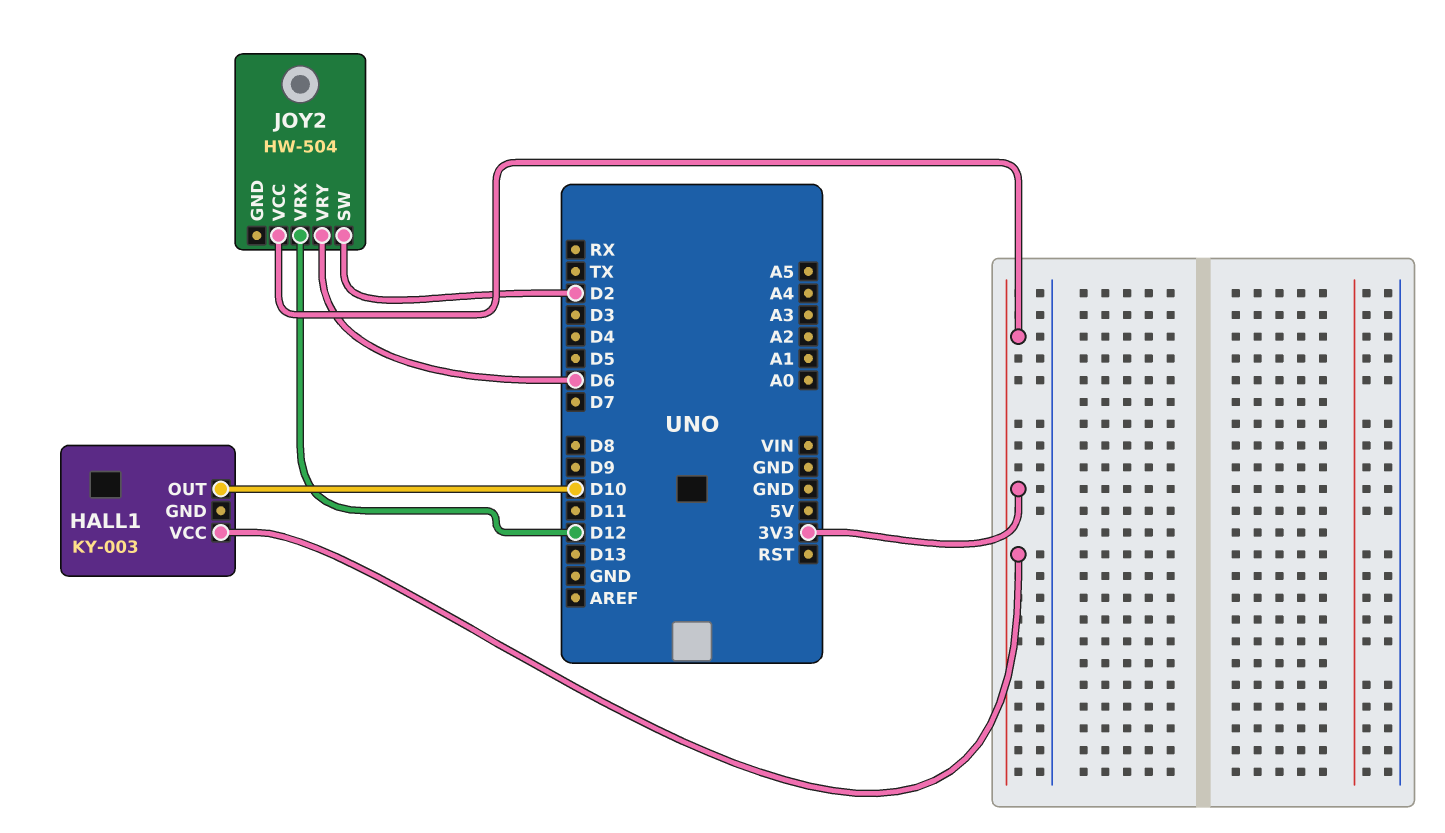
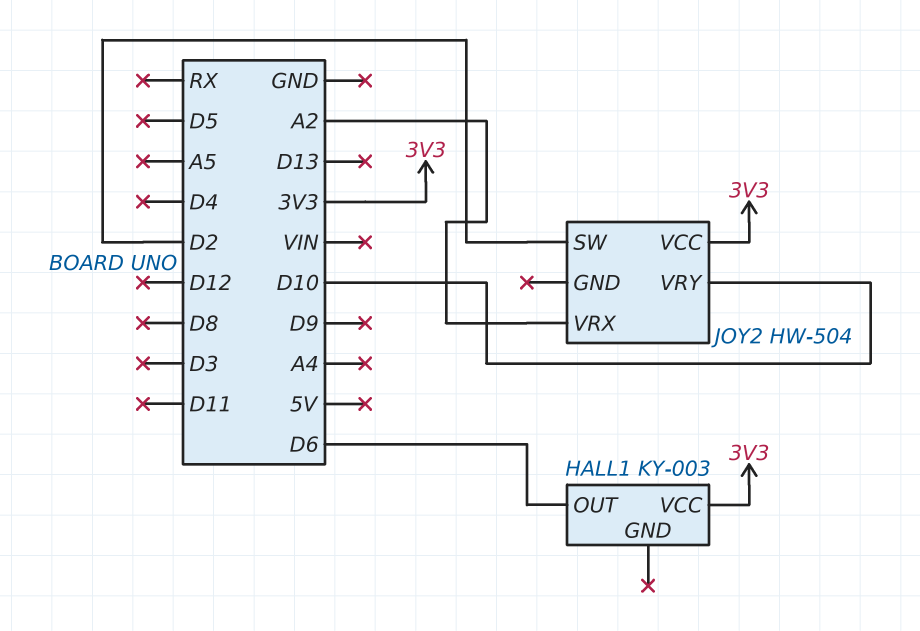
HALL1 pin OUT: D10 -> D6
JOY2 pin VRX: D12 -> A2
JOY2 pin VRY: D6 -> D10

